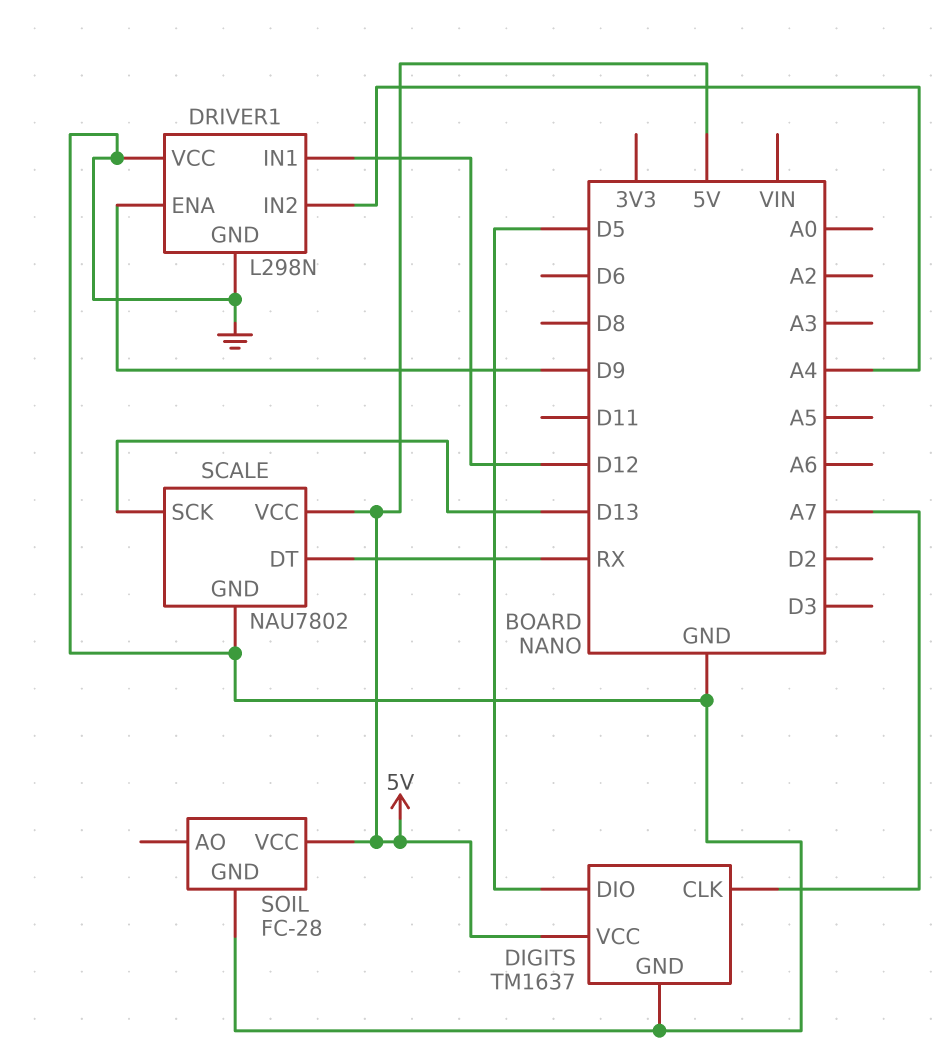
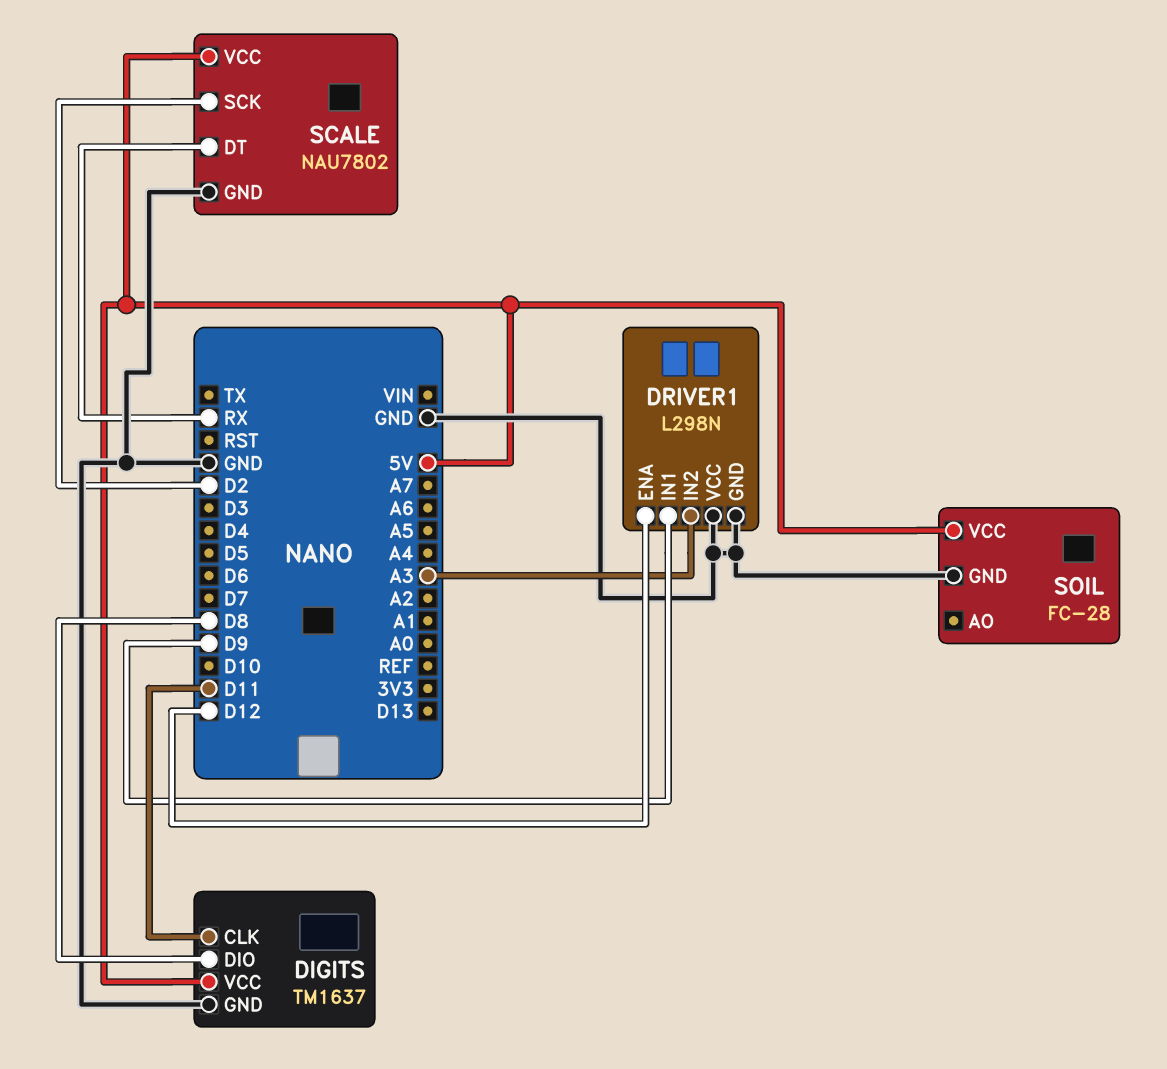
DIGITS pin CLK: A7 -> D11
DIGITS pin DIO: D5 -> D8
DRIVER1 pin ENA: D9 -> D12
DRIVER1 pin IN1: D12 -> D9
DRIVER1 pin IN2: A4 -> A3
SCALE pin SCK: D13 -> D2

